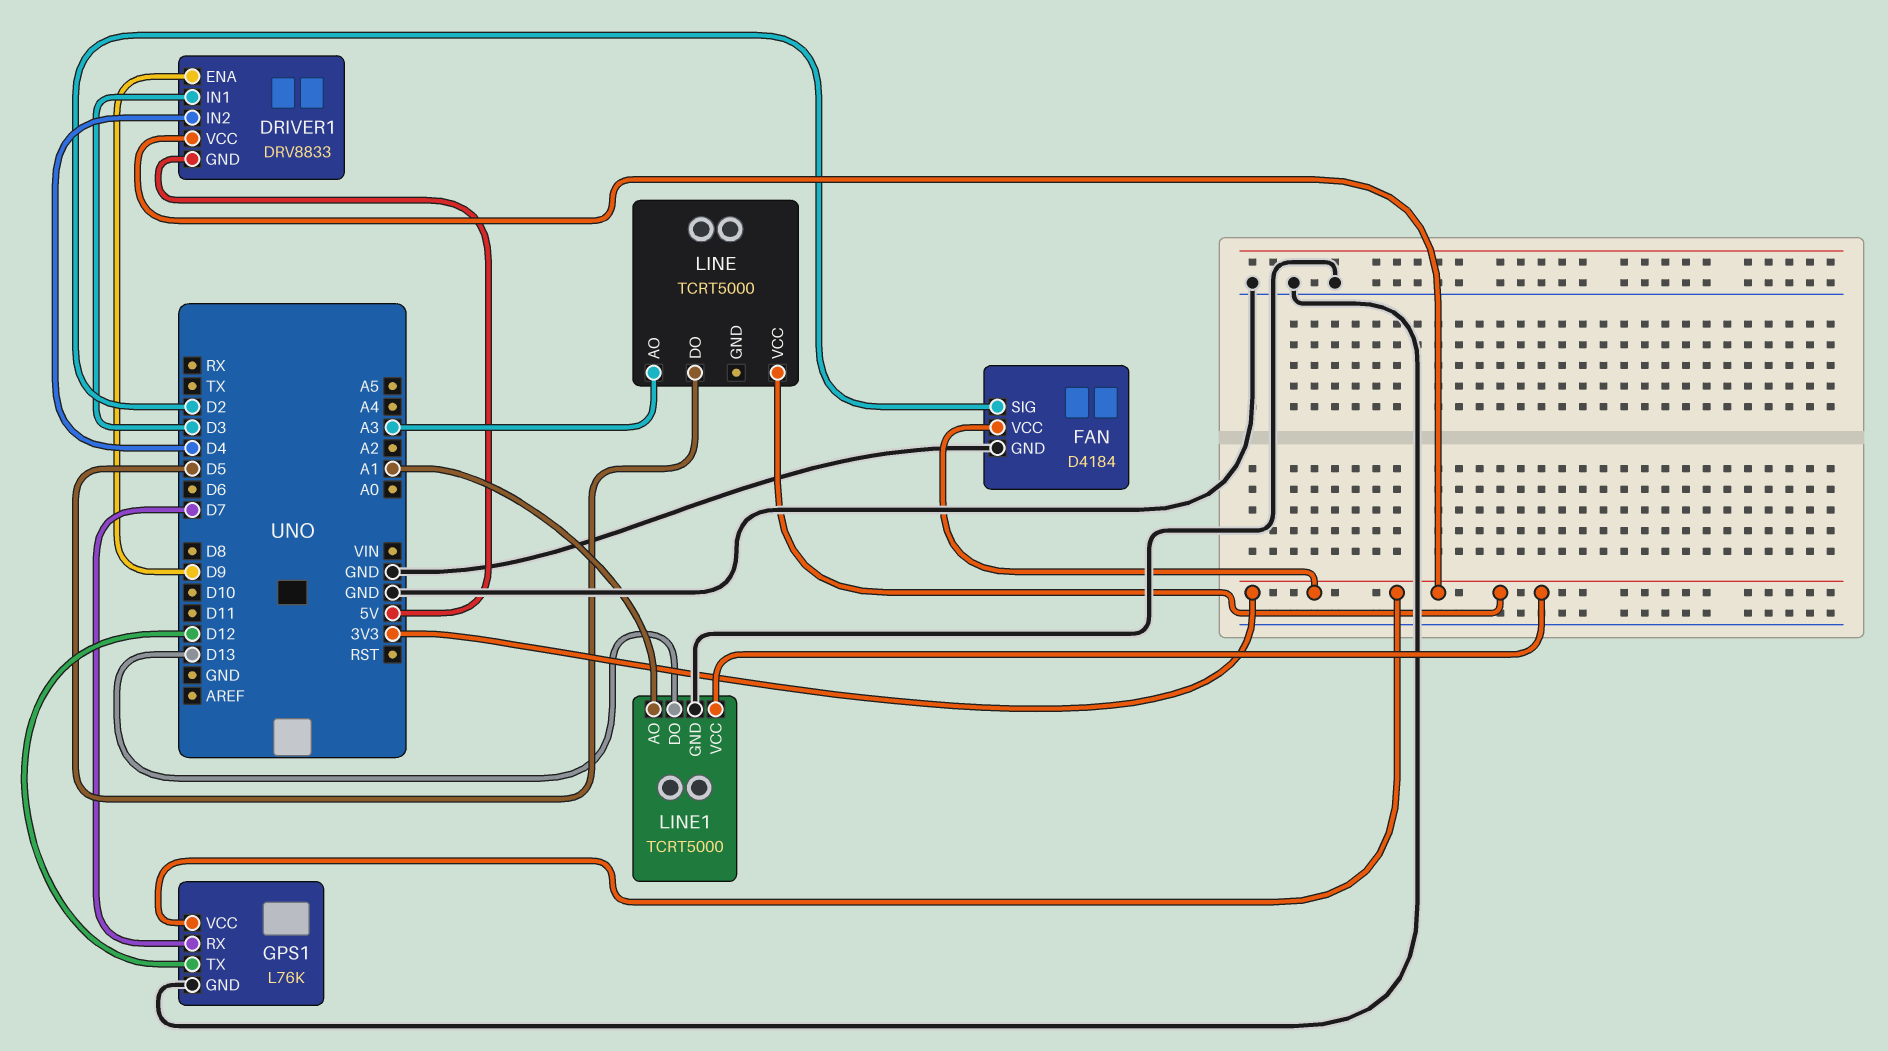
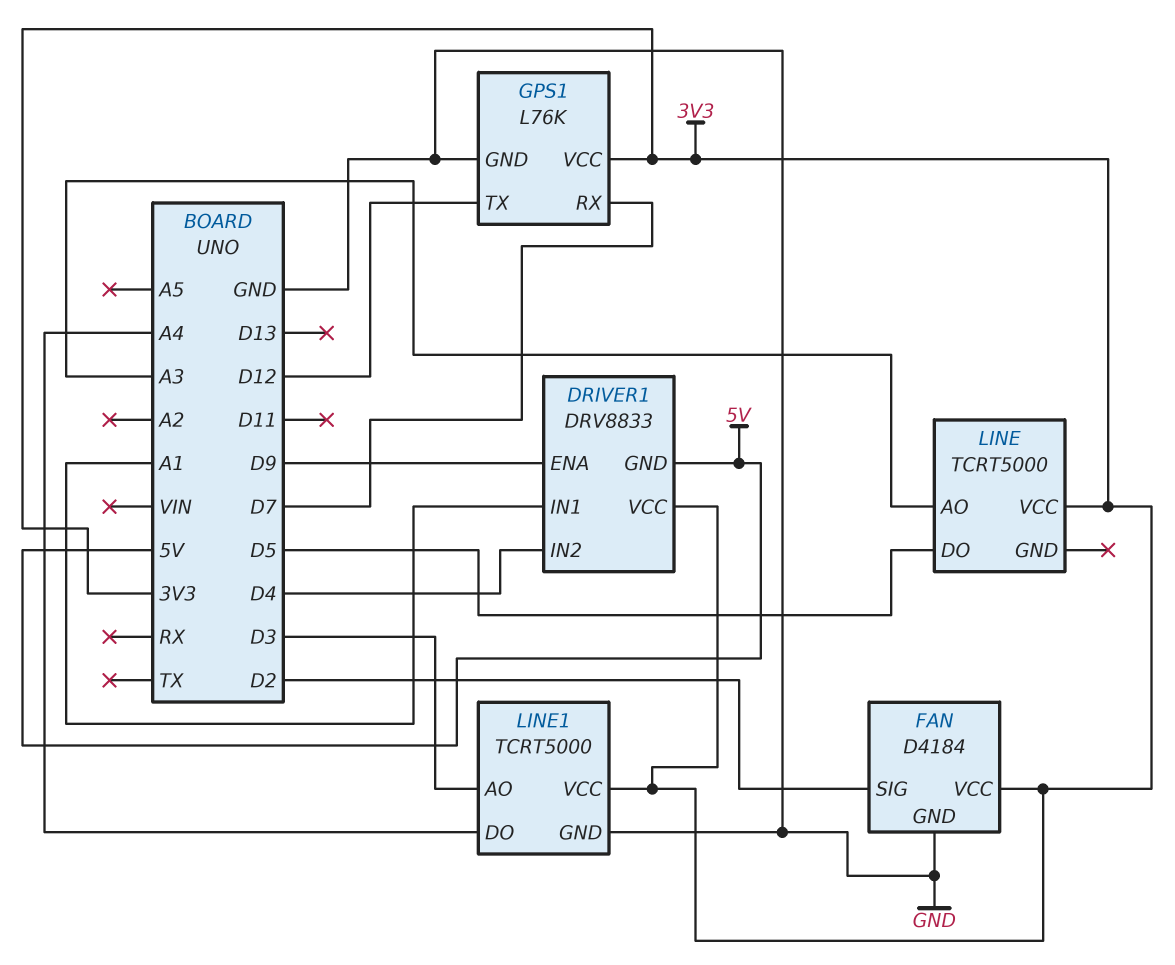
DRIVER1 pin IN1: D3 -> A1
LINE1 pin AO: A1 -> D3
LINE1 pin DO: D13 -> A4

